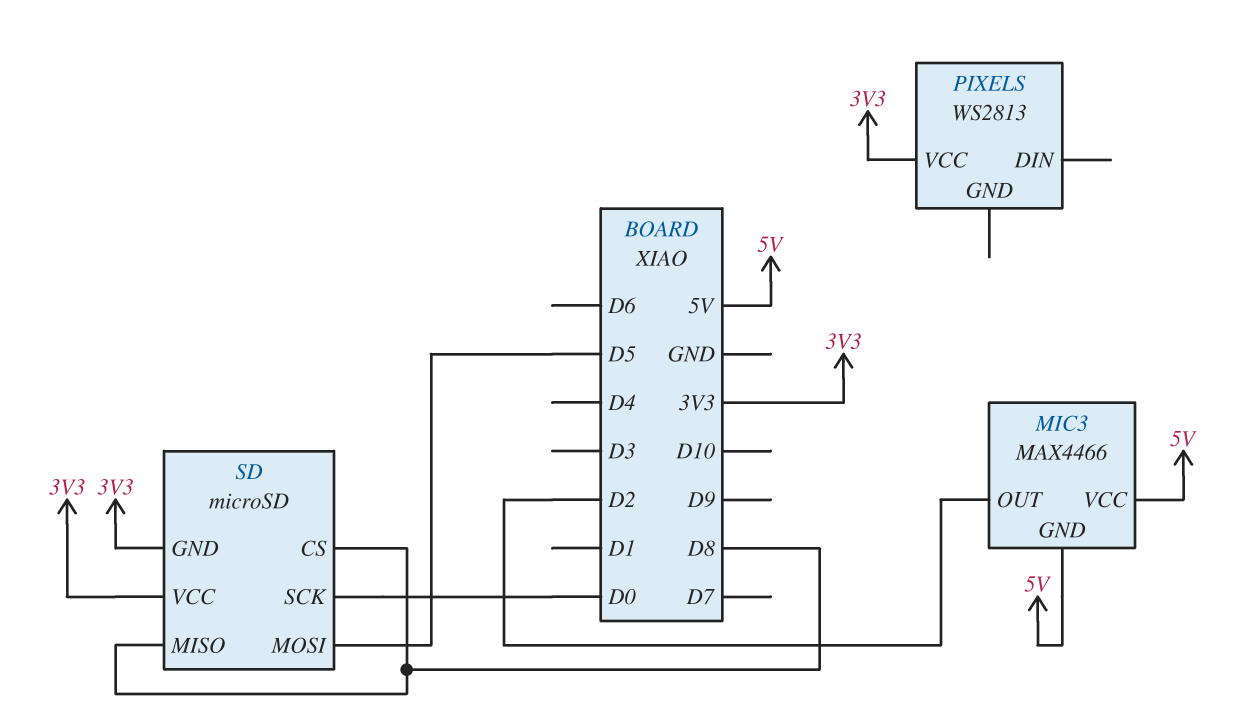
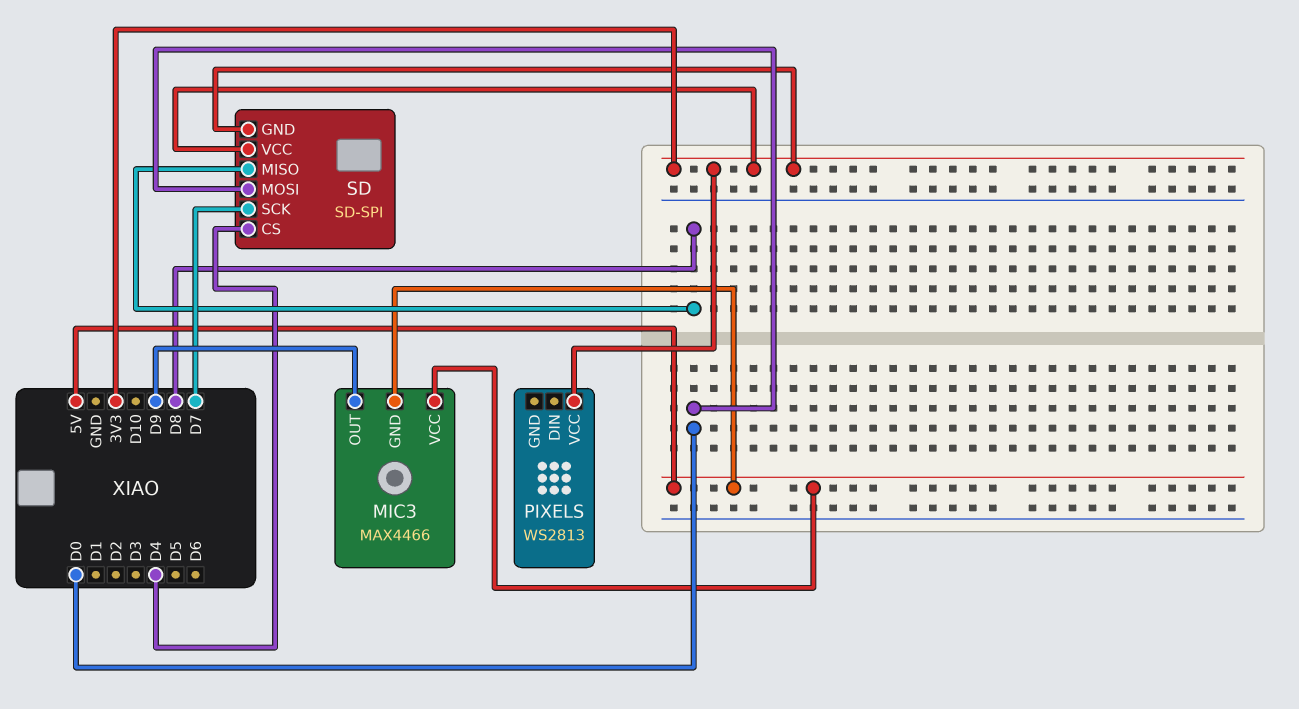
MIC3 pin OUT: D2 -> D9
SD: microSD -> SD-SPI
SD pin CS: D8 -> D4
SD pin MOSI: D5 -> D0
SD pin SCK: D0 -> D7

